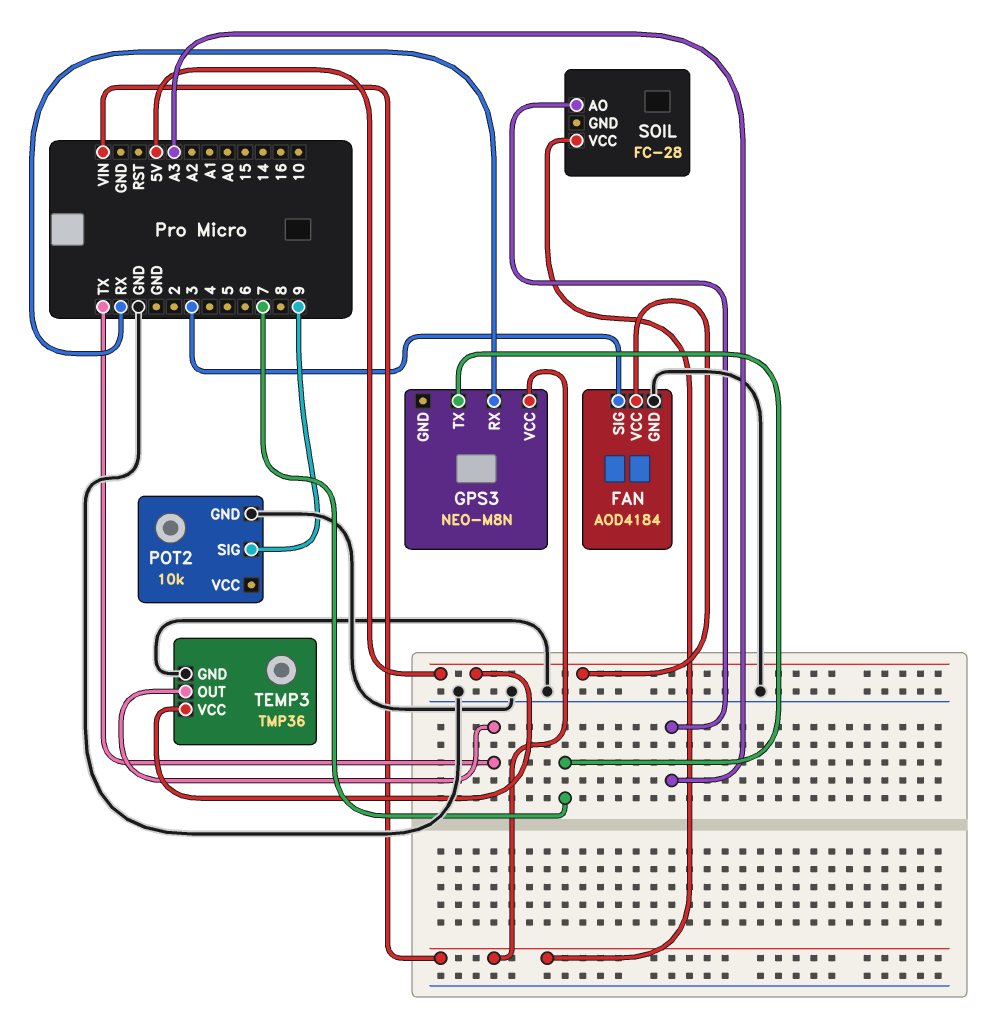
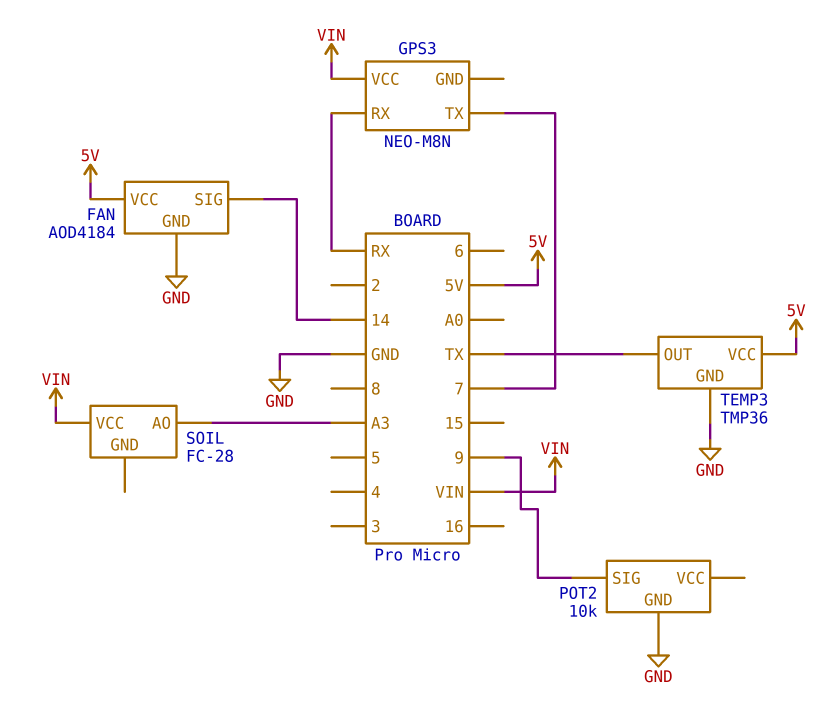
FAN pin SIG: 3 -> 14

